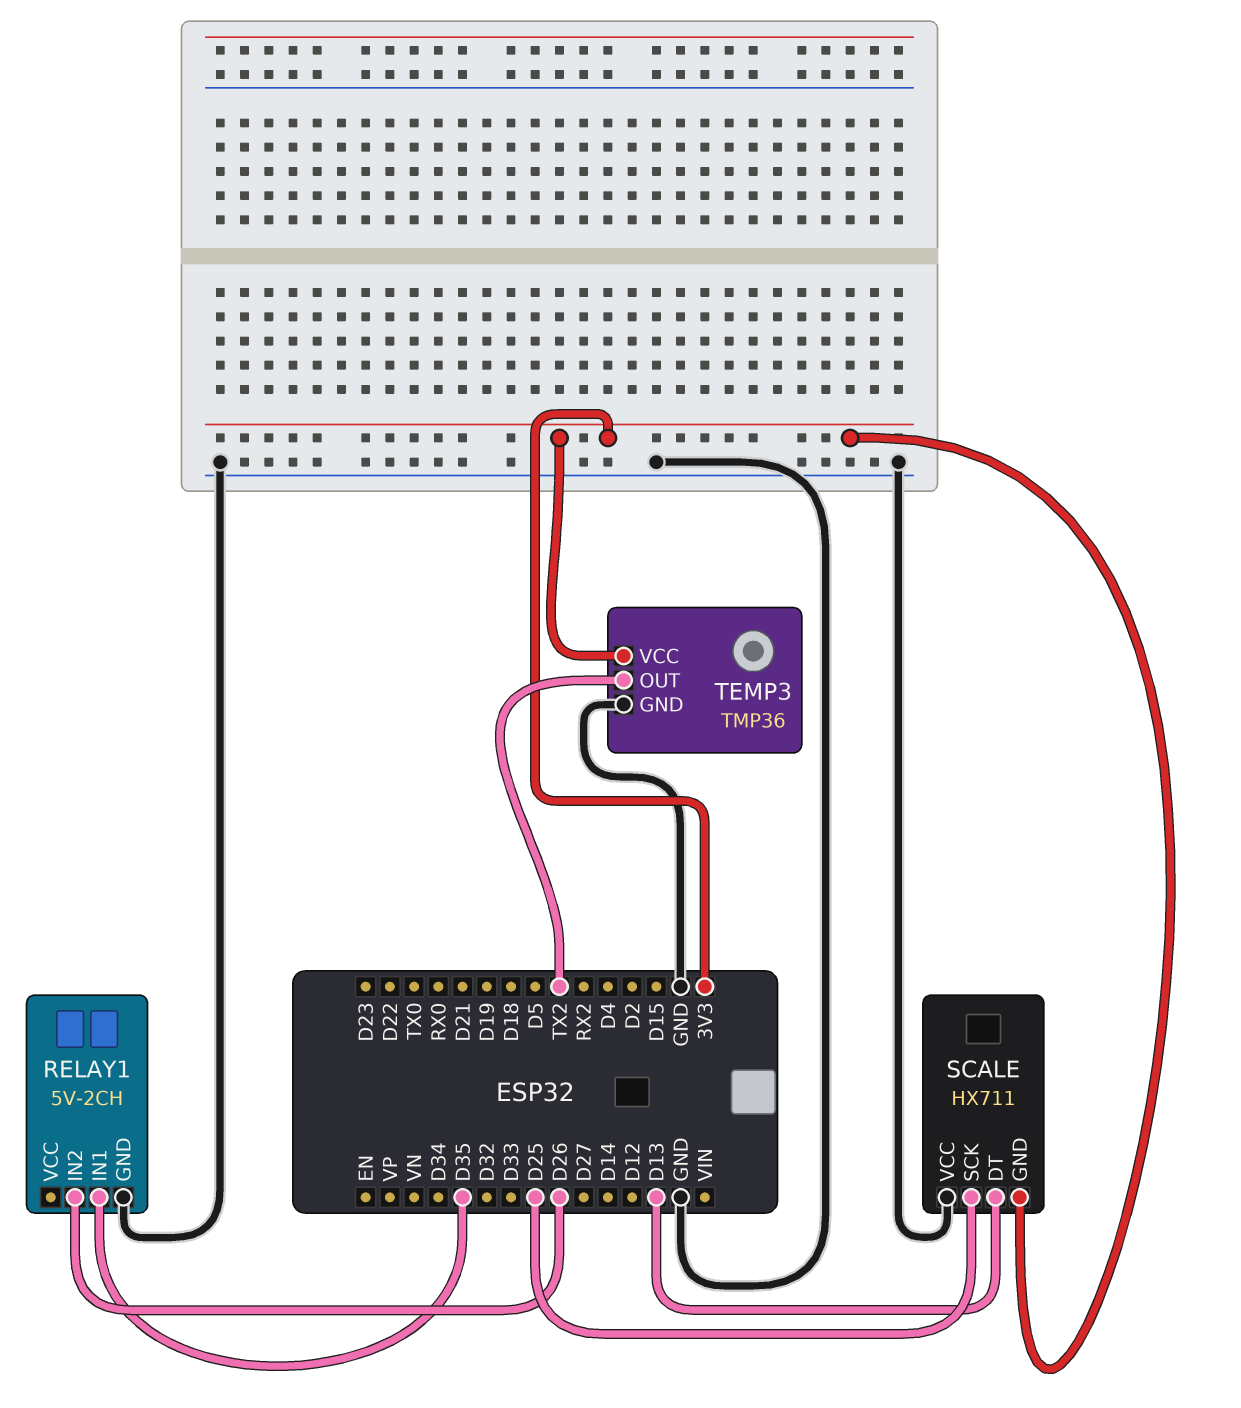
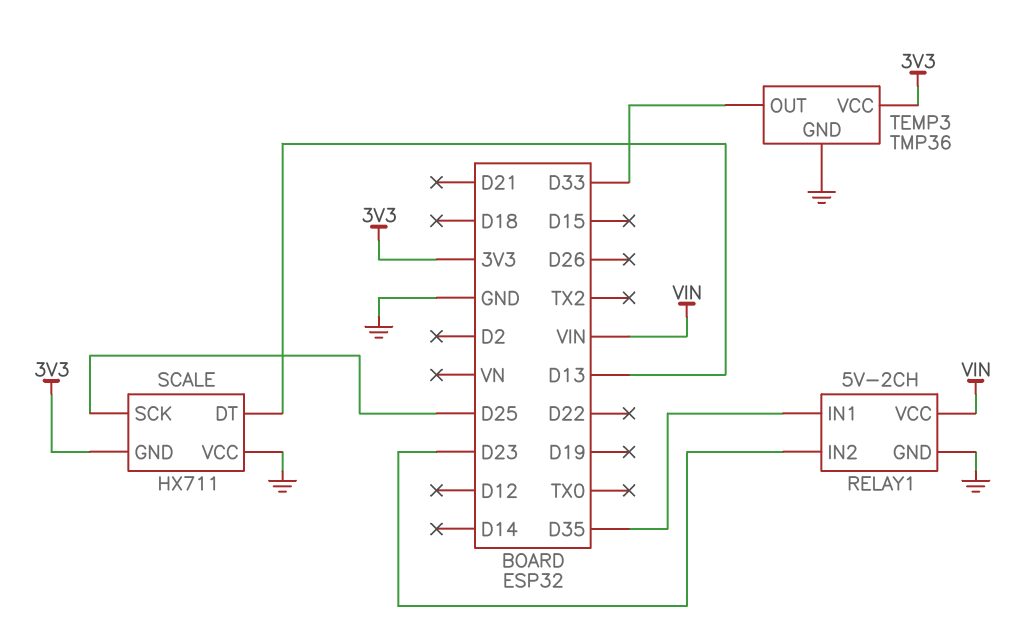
RELAY1 pin IN2: D26 -> D23
RELAY1 pin VCC: none -> VIN
TEMP3 pin OUT: TX2 -> D33

